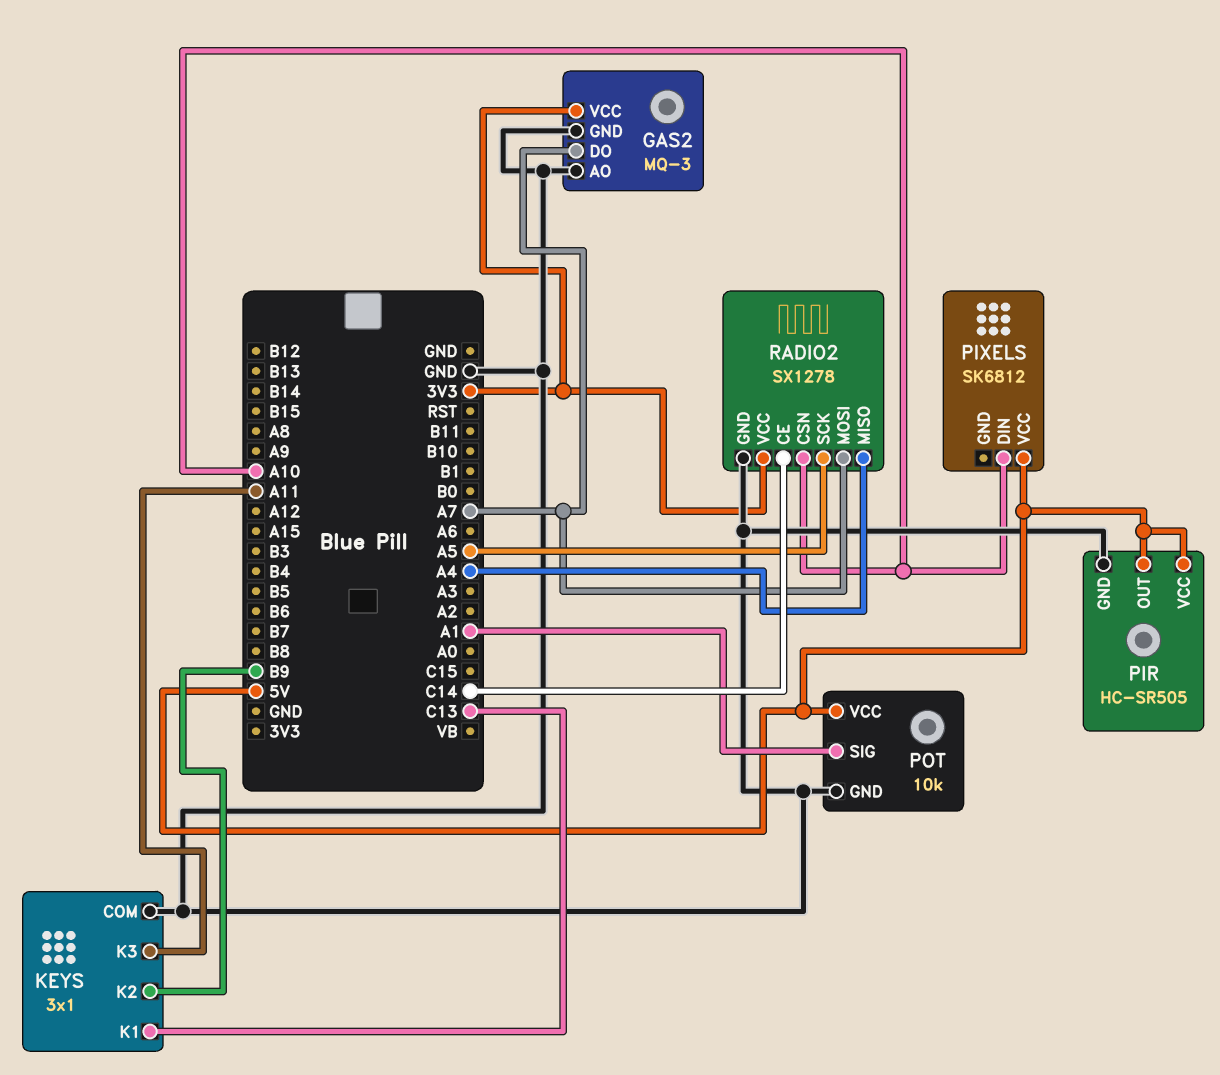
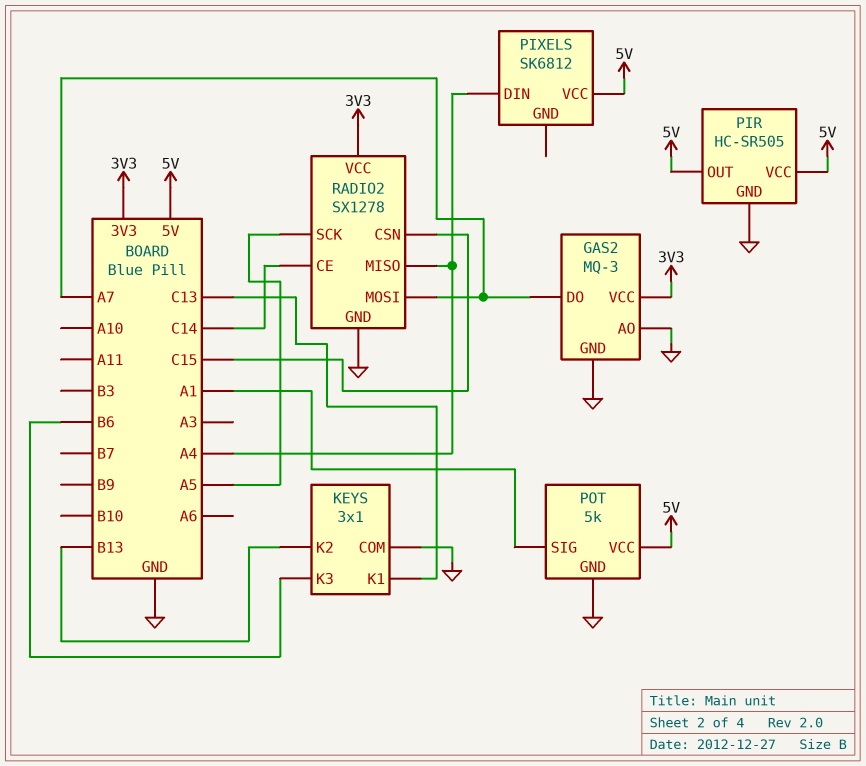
KEYS pin K2: B9 -> B13
KEYS pin K3: A11 -> B6
PIXELS pin DIN: A10 -> A4
POT: 10k -> 5k
RADIO2 pin CSN: A10 -> C15

